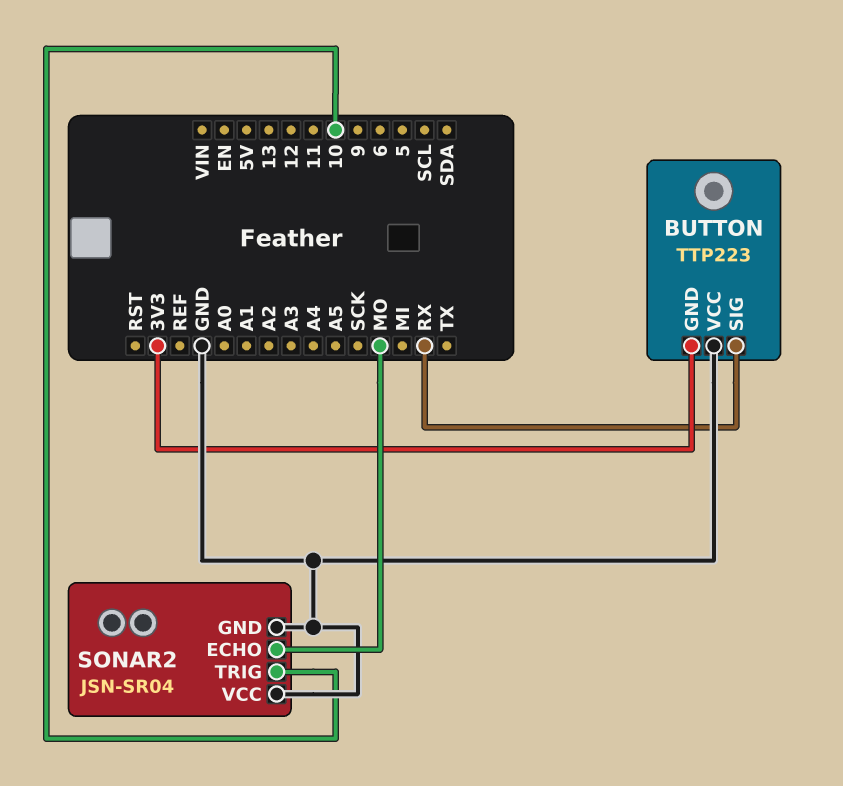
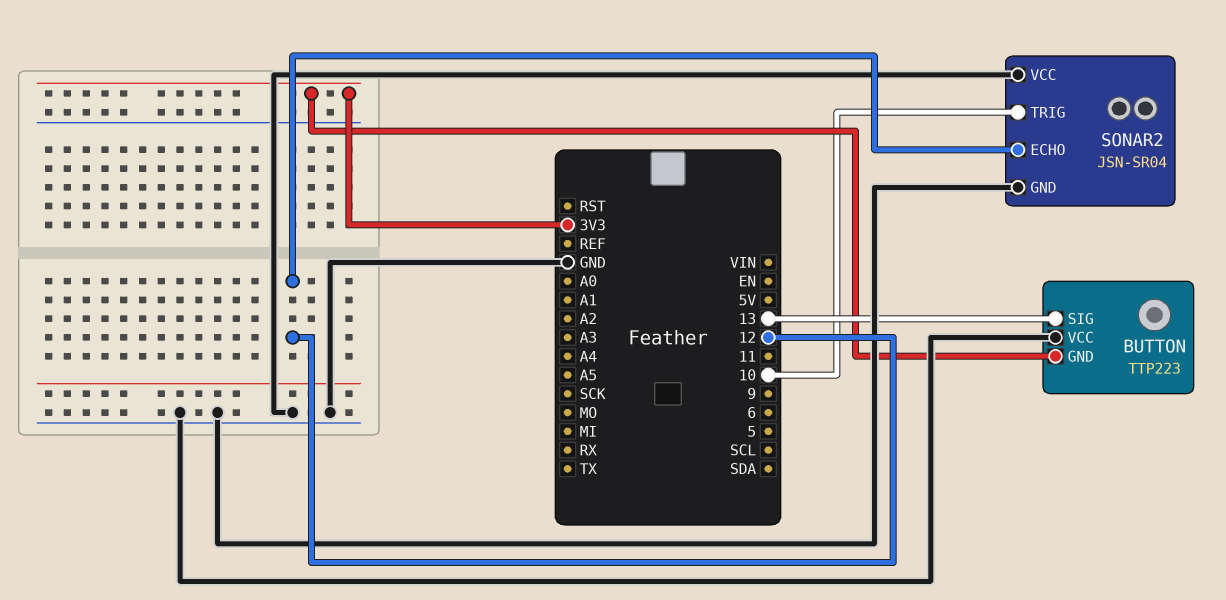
BUTTON pin SIG: RX -> 13
SONAR2 pin ECHO: MO -> 12

